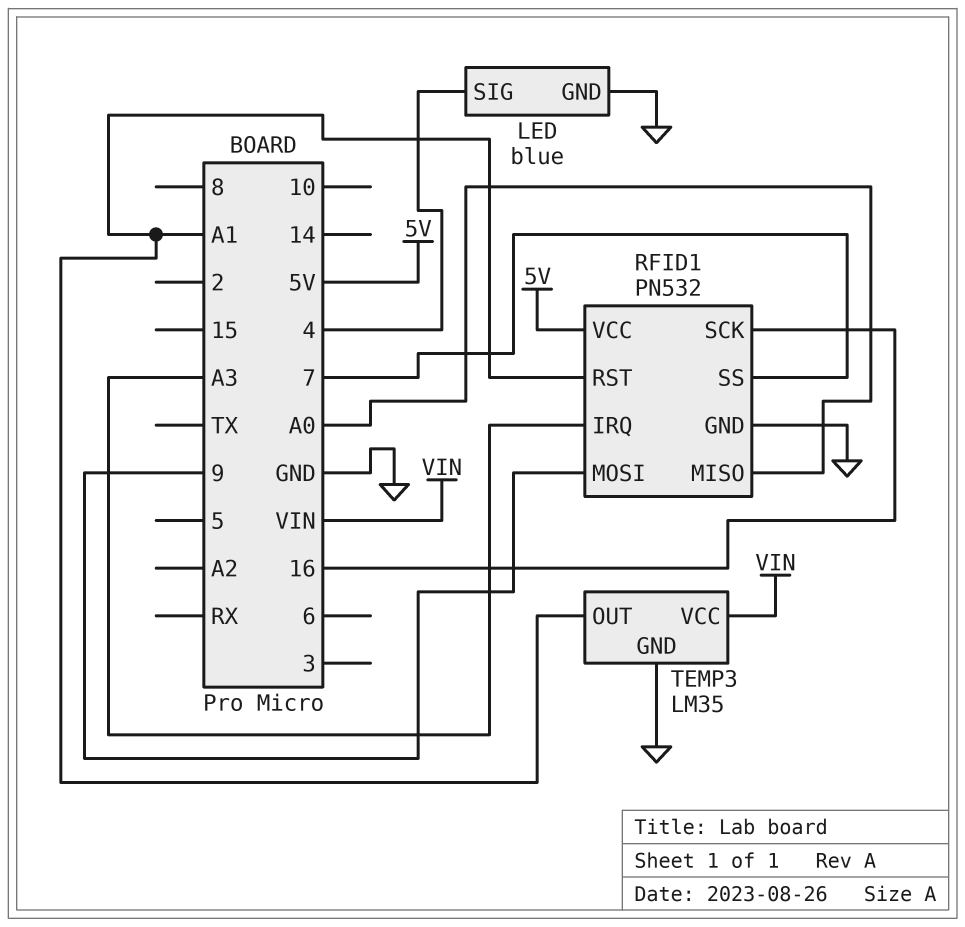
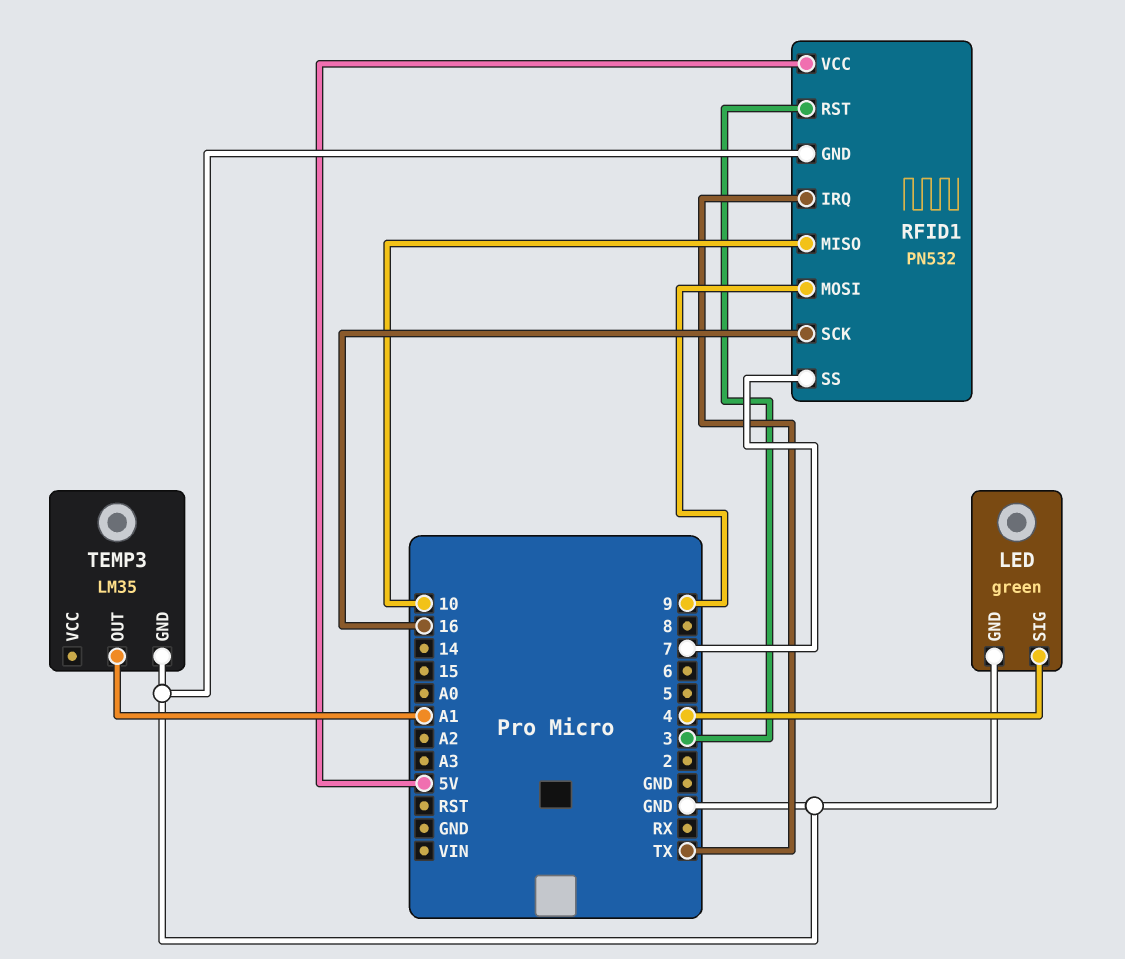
LED: blue -> green
RFID1 pin IRQ: A3 -> TX
RFID1 pin MISO: A0 -> 10
RFID1 pin RST: A1 -> 3
TEMP3 pin VCC: VIN -> none

